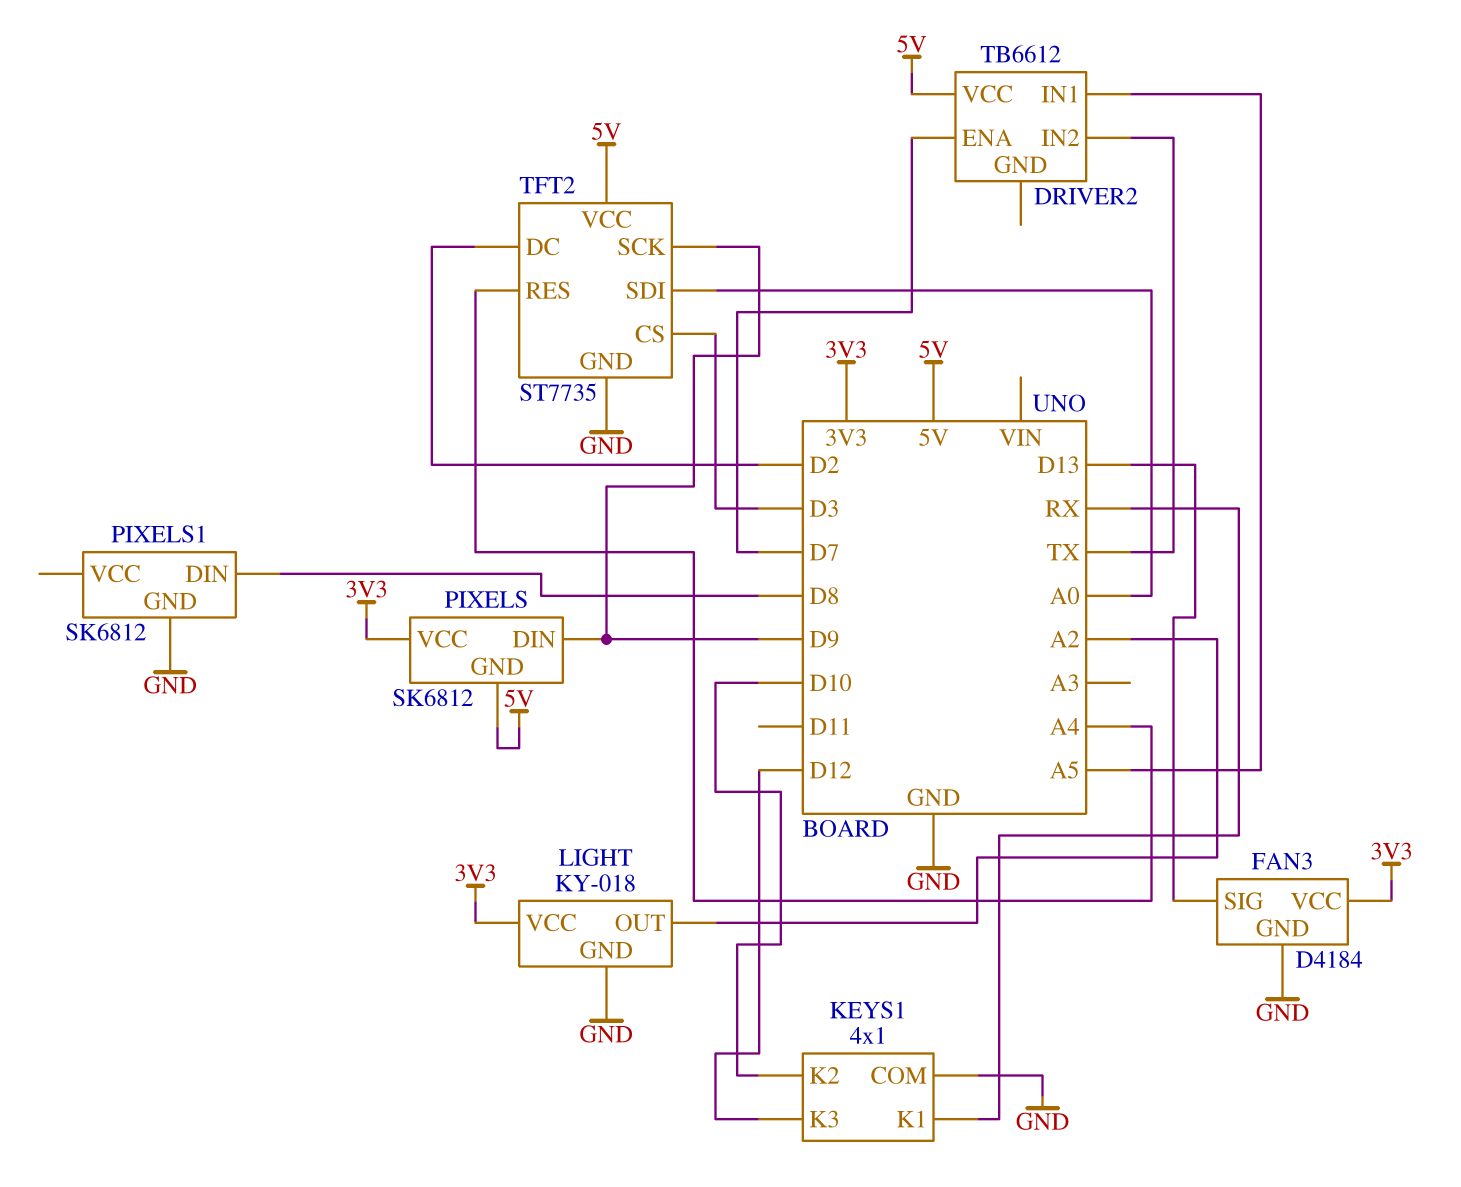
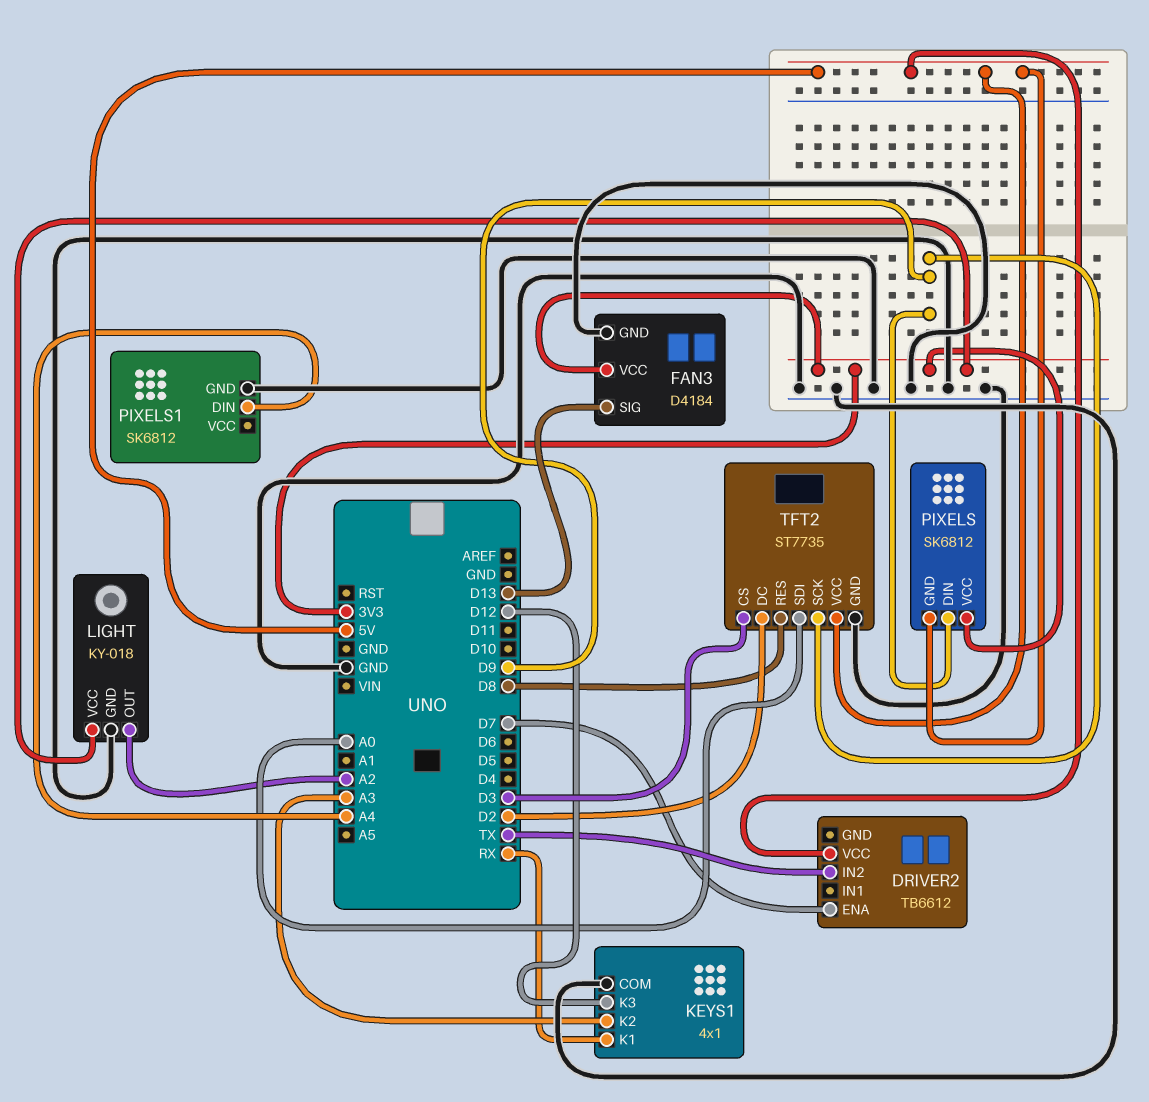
DRIVER2 pin IN1: A5 -> none
KEYS1 pin K2: D10 -> A3
PIXELS1 pin DIN: D8 -> A4
TFT2 pin RES: A4 -> D8

